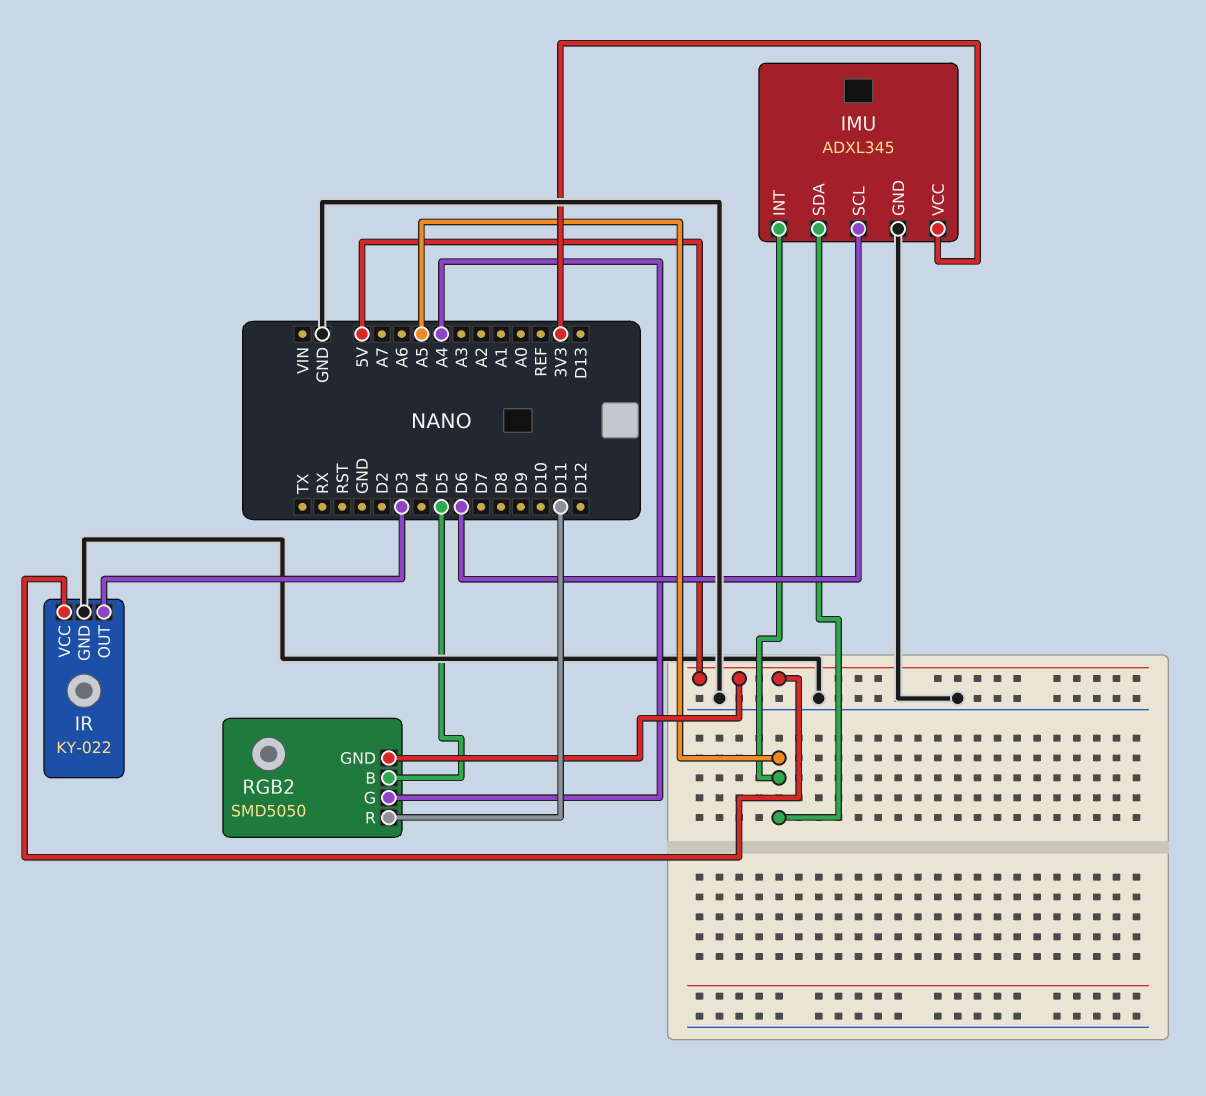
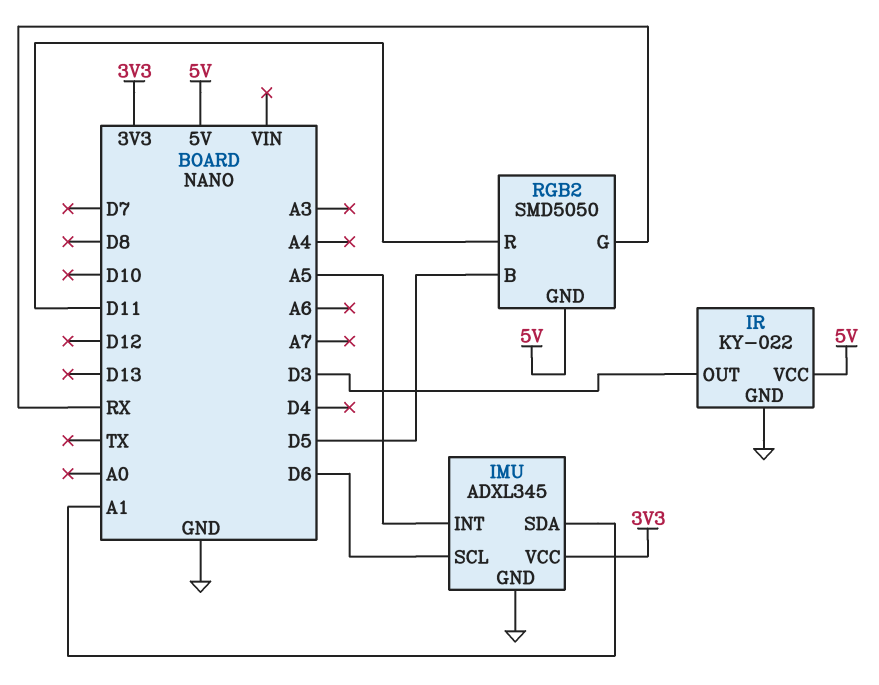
IMU pin SDA: A5 -> A1
RGB2 pin G: A4 -> RX

